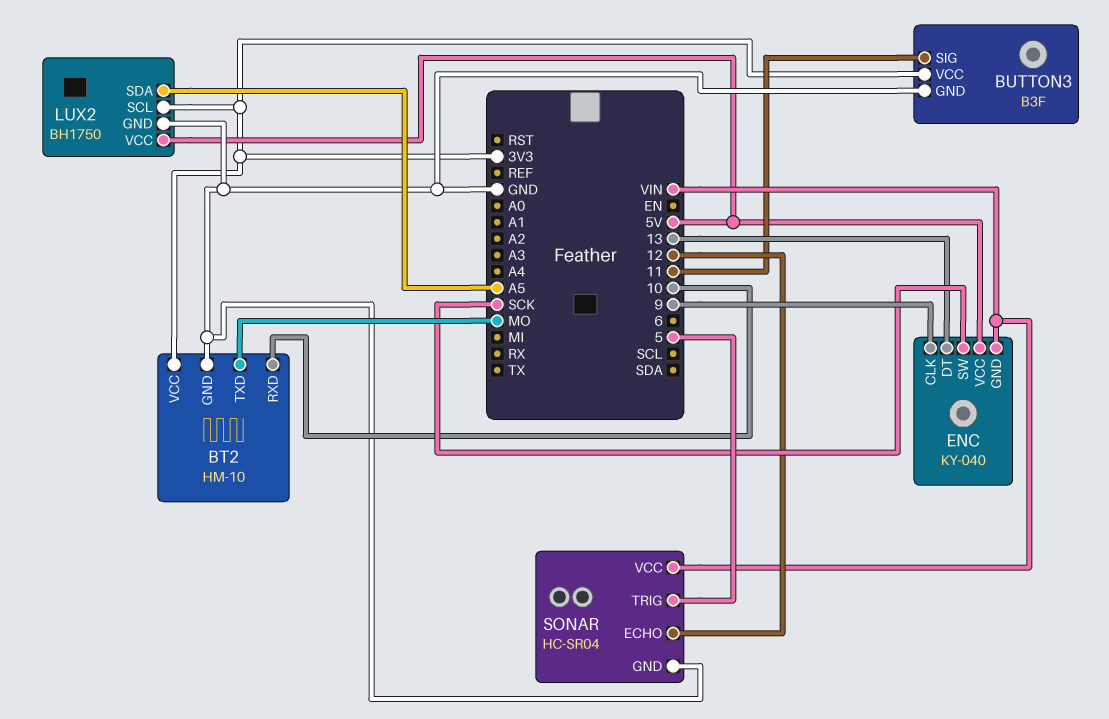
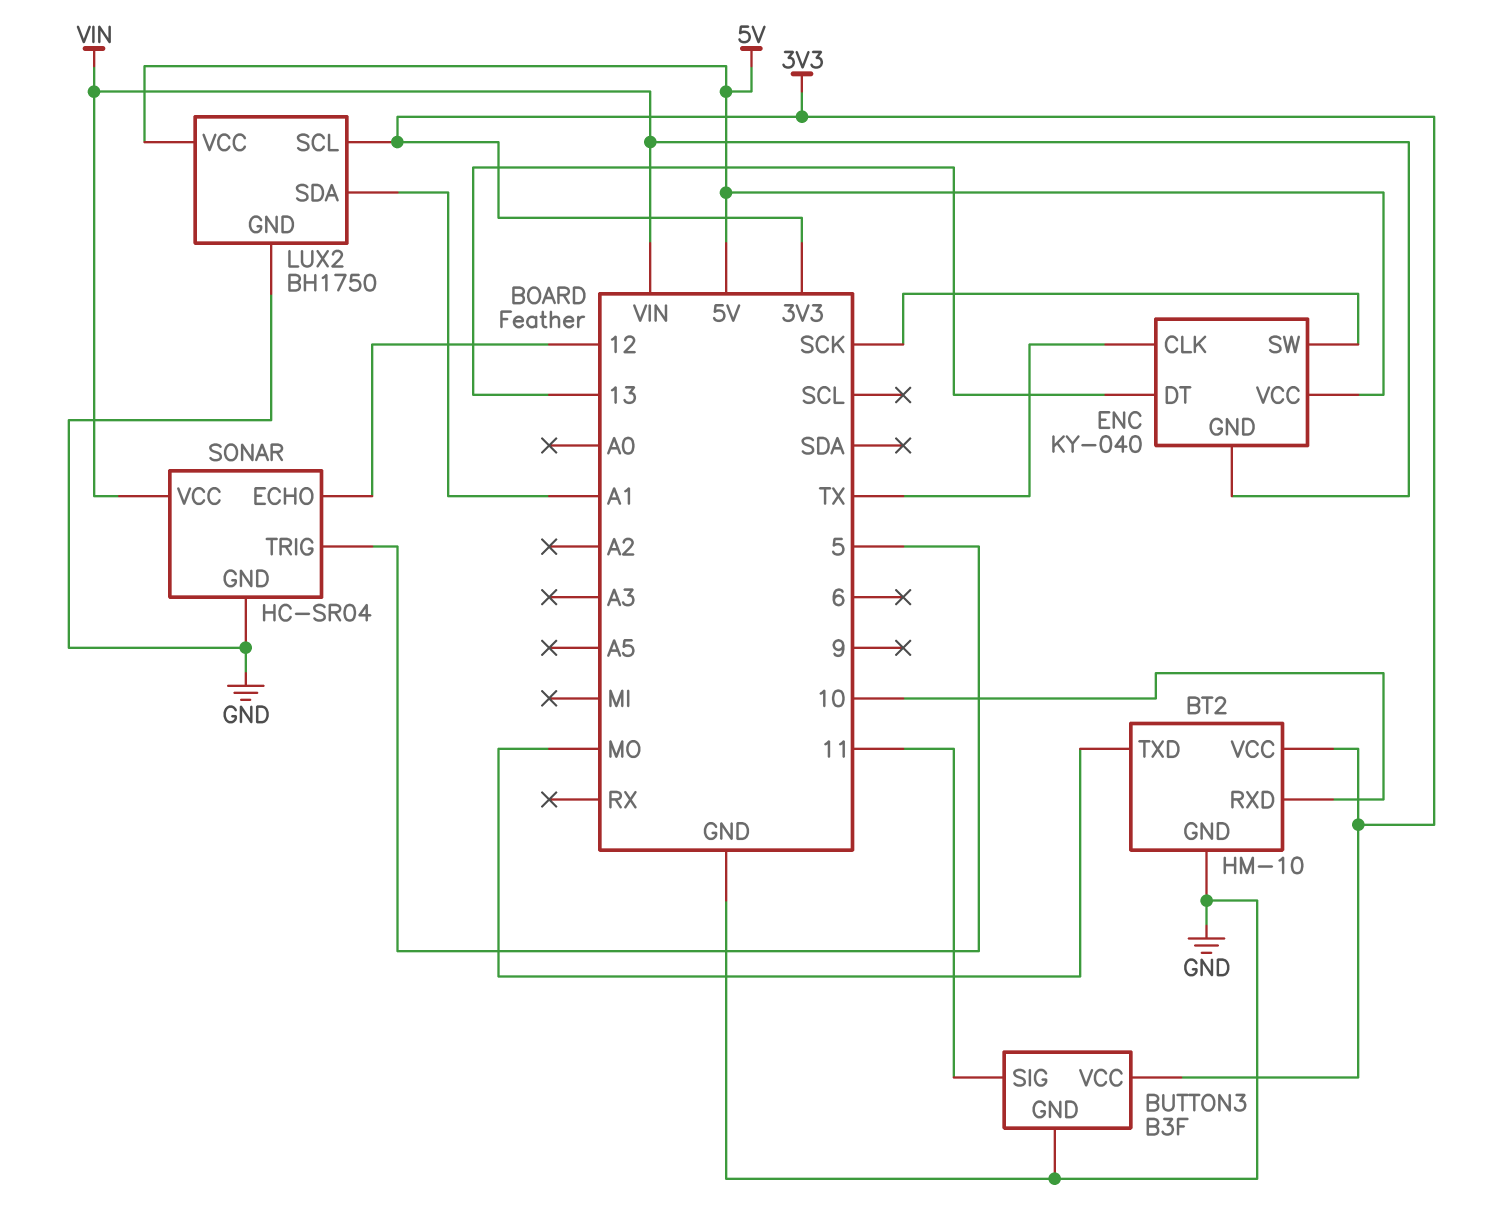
ENC pin CLK: 9 -> TX
LUX2 pin SDA: A5 -> A1

